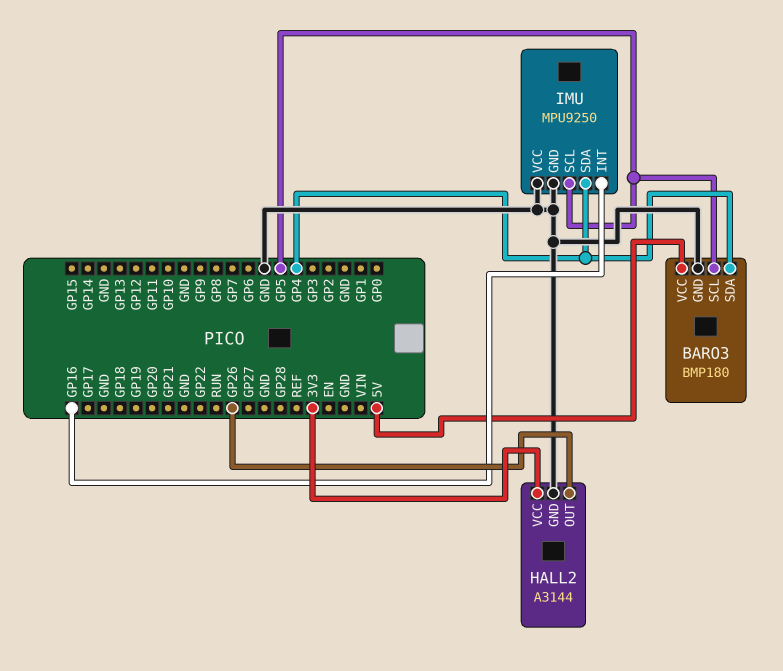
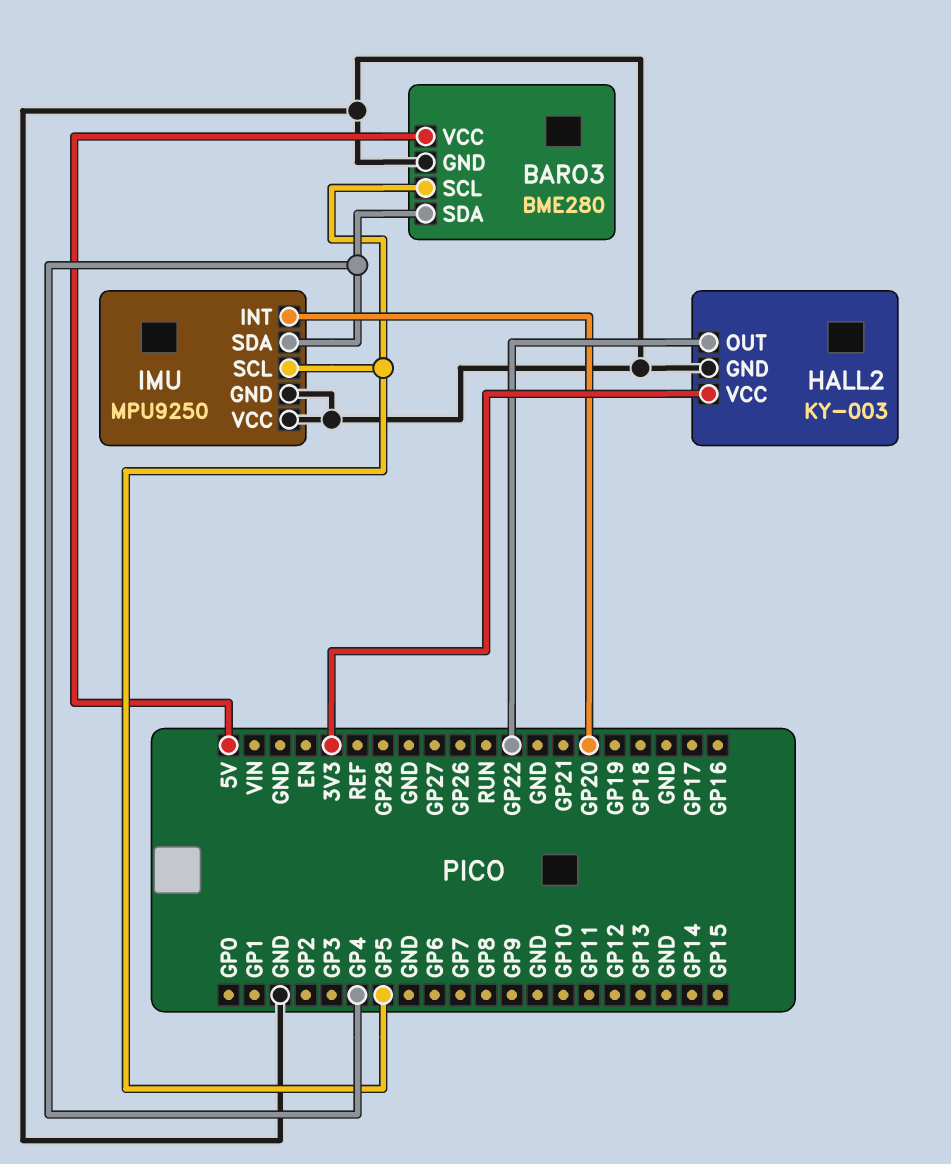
BARO3: BMP180 -> BME280
HALL2: A3144 -> KY-003
HALL2 pin OUT: GP26 -> GP22
IMU pin INT: GP16 -> GP20

